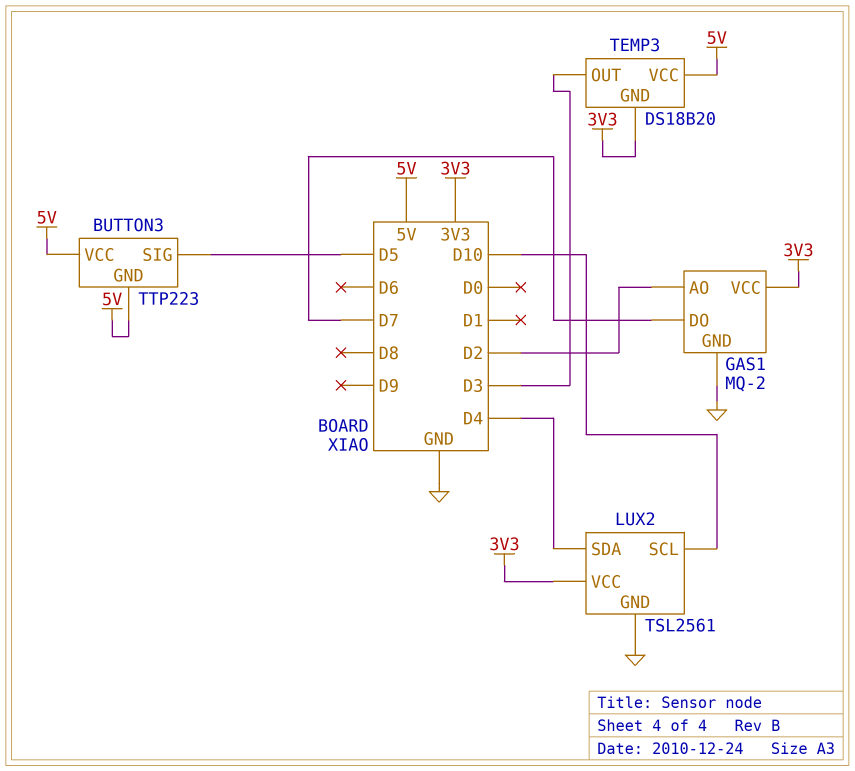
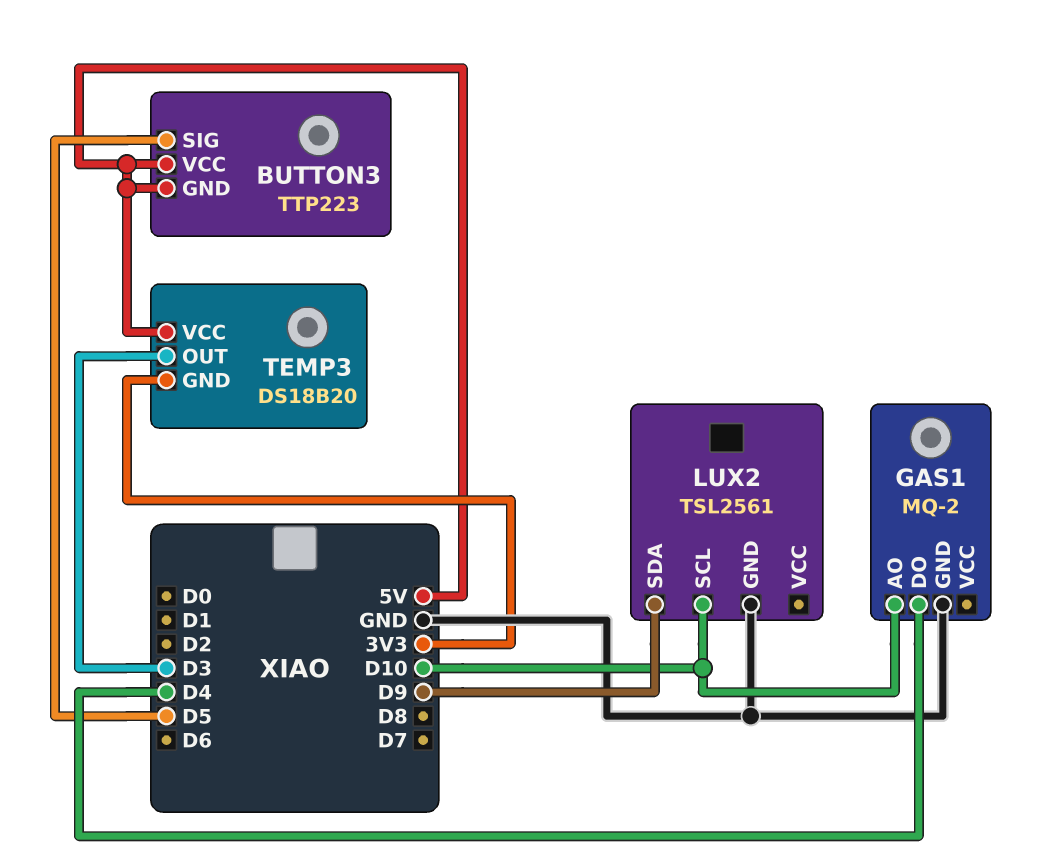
GAS1 pin AO: D2 -> D10
GAS1 pin DO: D7 -> D4
GAS1 pin VCC: 3V3 -> none
LUX2 pin SDA: D4 -> D9
LUX2 pin VCC: 3V3 -> none

